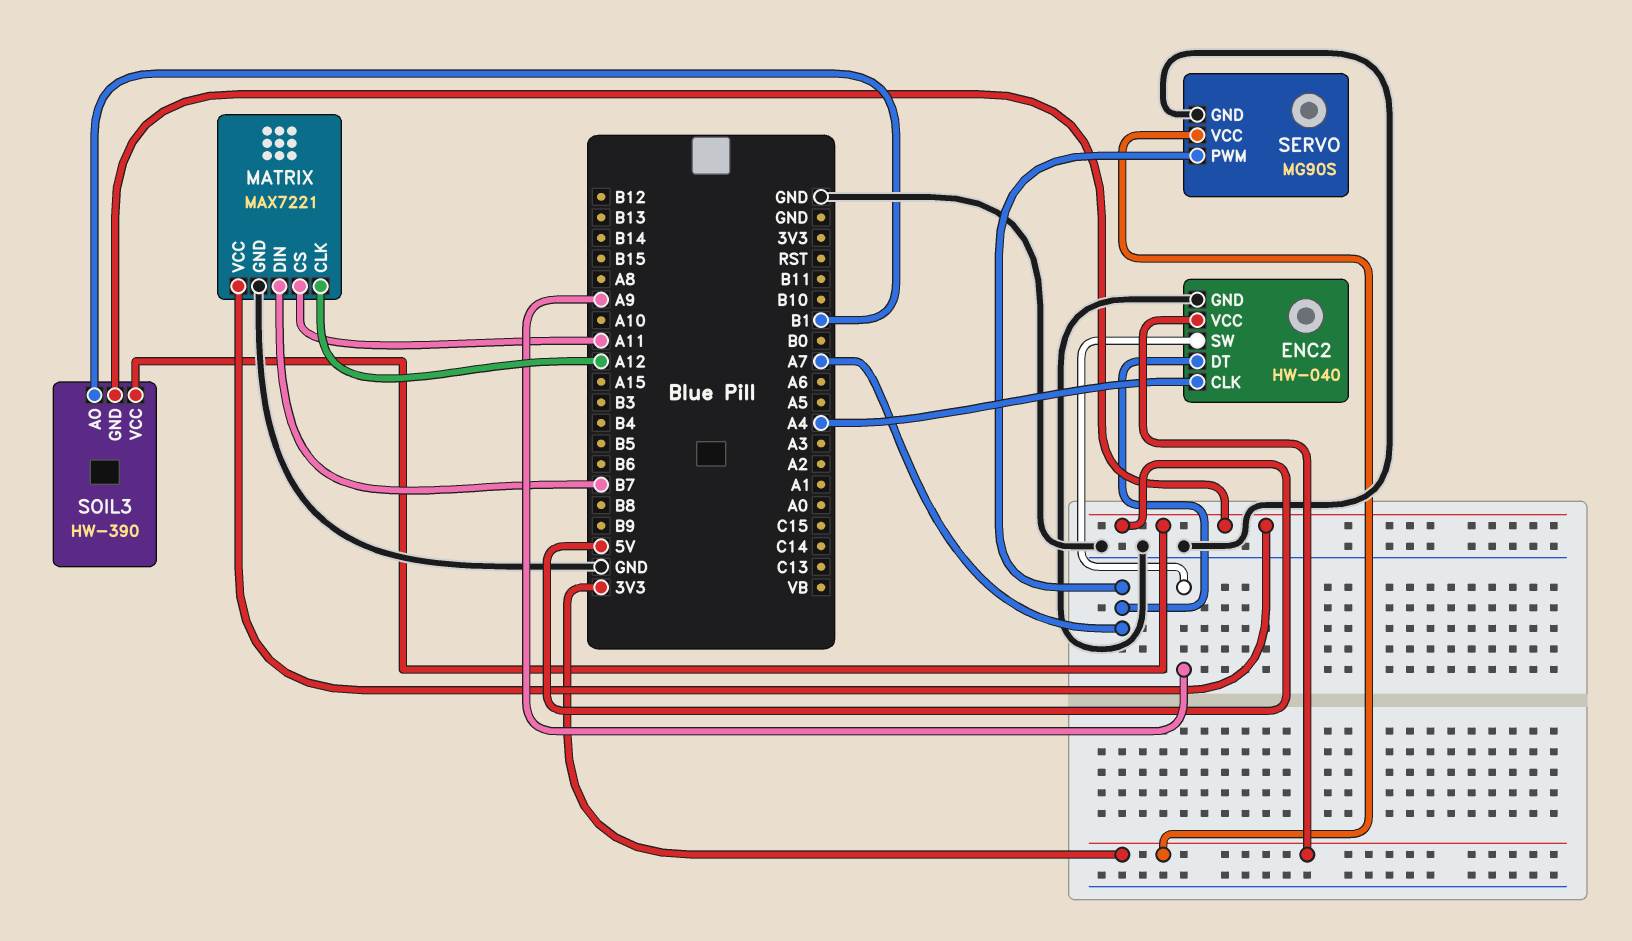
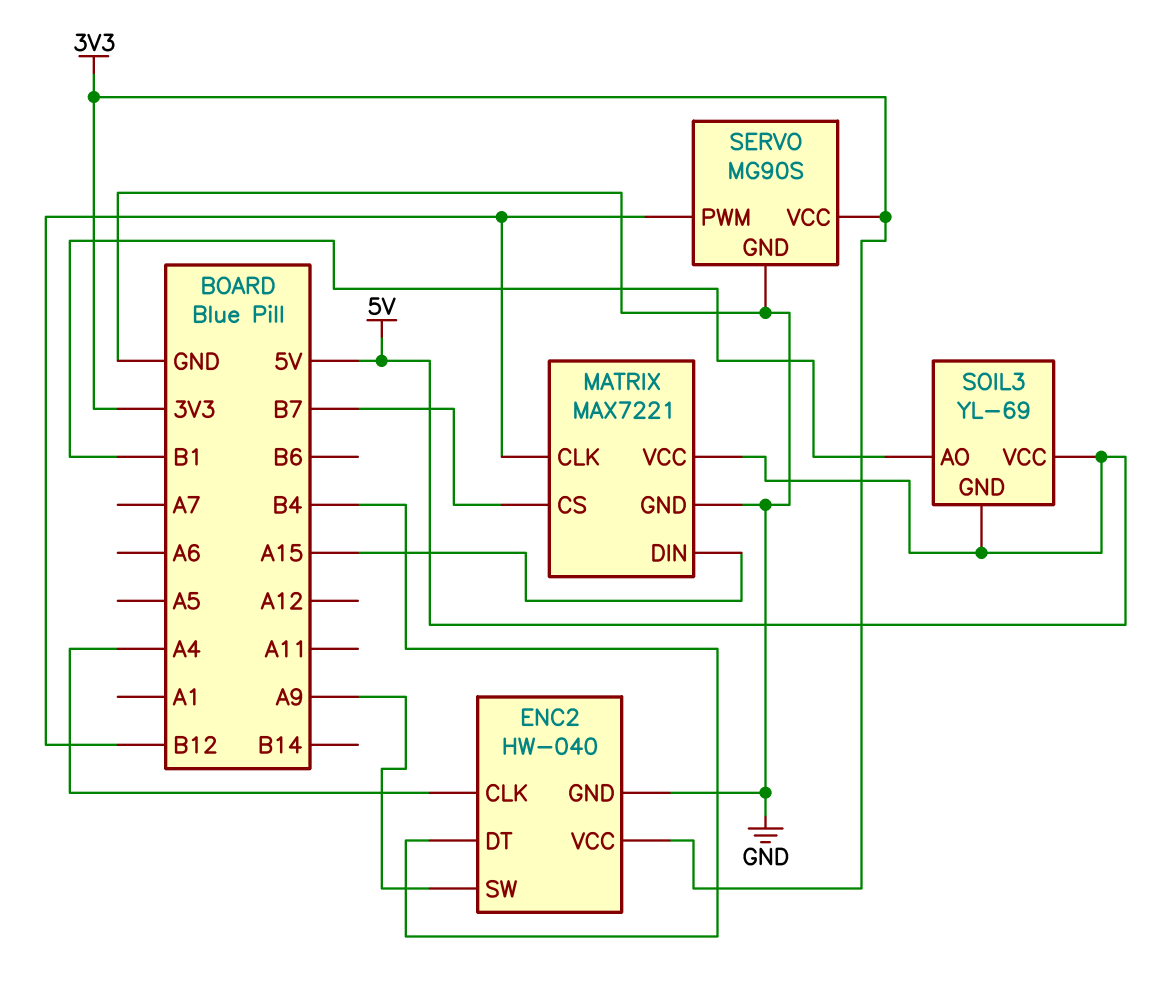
ENC2 pin DT: A7 -> B4
MATRIX pin CLK: A12 -> B12
MATRIX pin CS: A11 -> B7
MATRIX pin DIN: B7 -> A15
SERVO pin PWM: A7 -> B12
SOIL3: HW-390 -> YL-69

